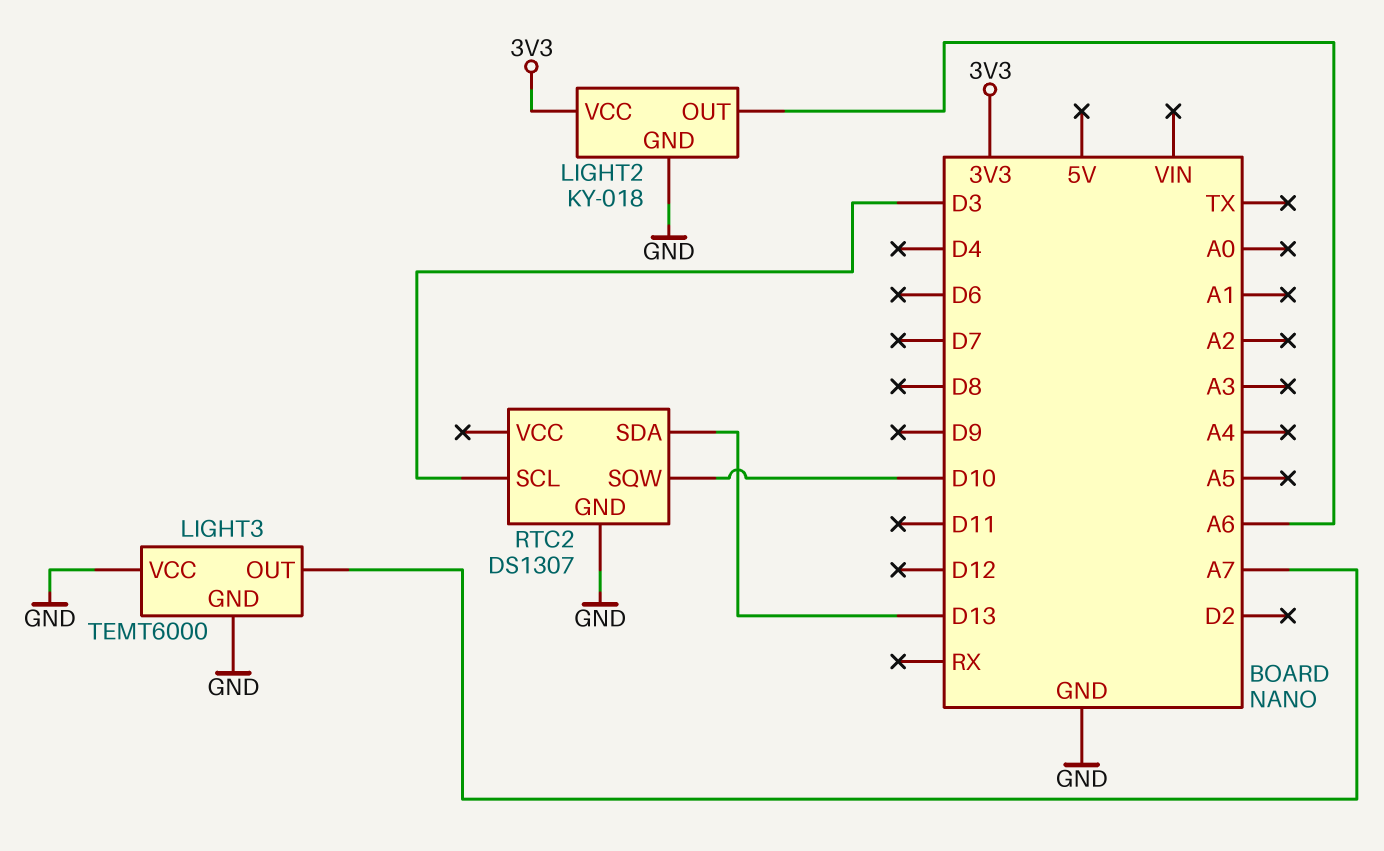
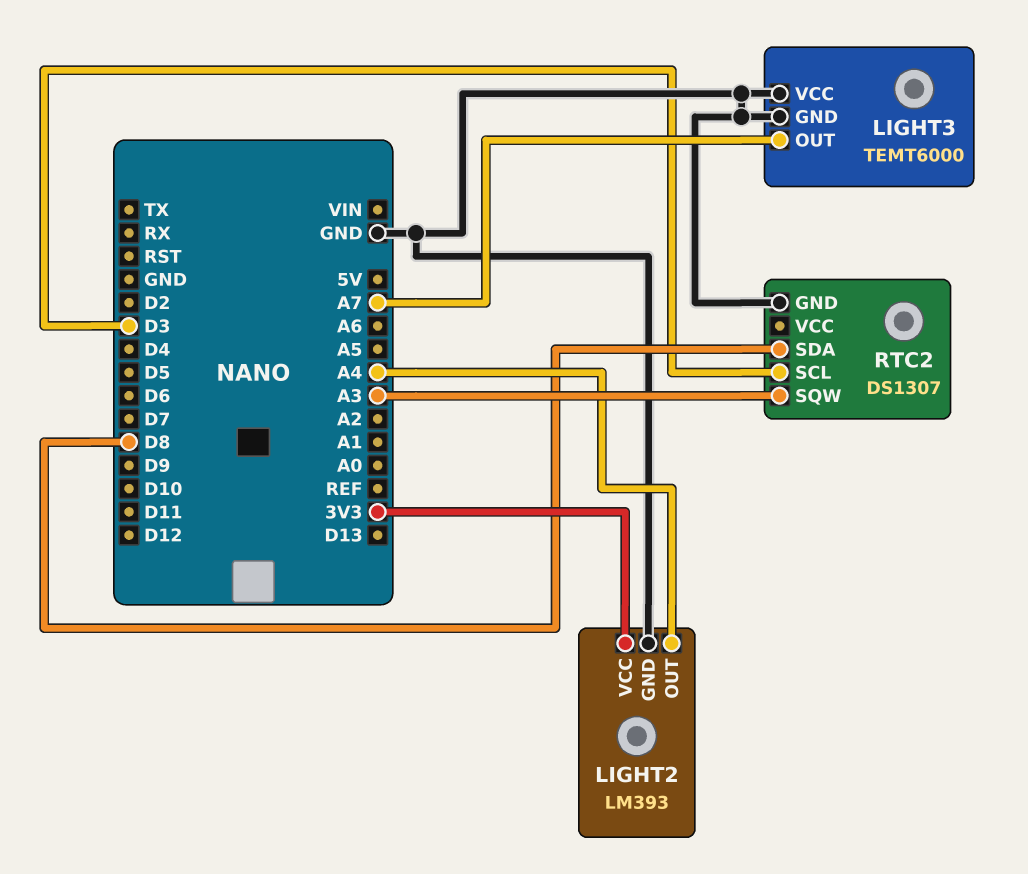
LIGHT2: KY-018 -> LM393
LIGHT2 pin OUT: A6 -> A4
RTC2 pin SDA: D13 -> D8
RTC2 pin SQW: D10 -> A3

